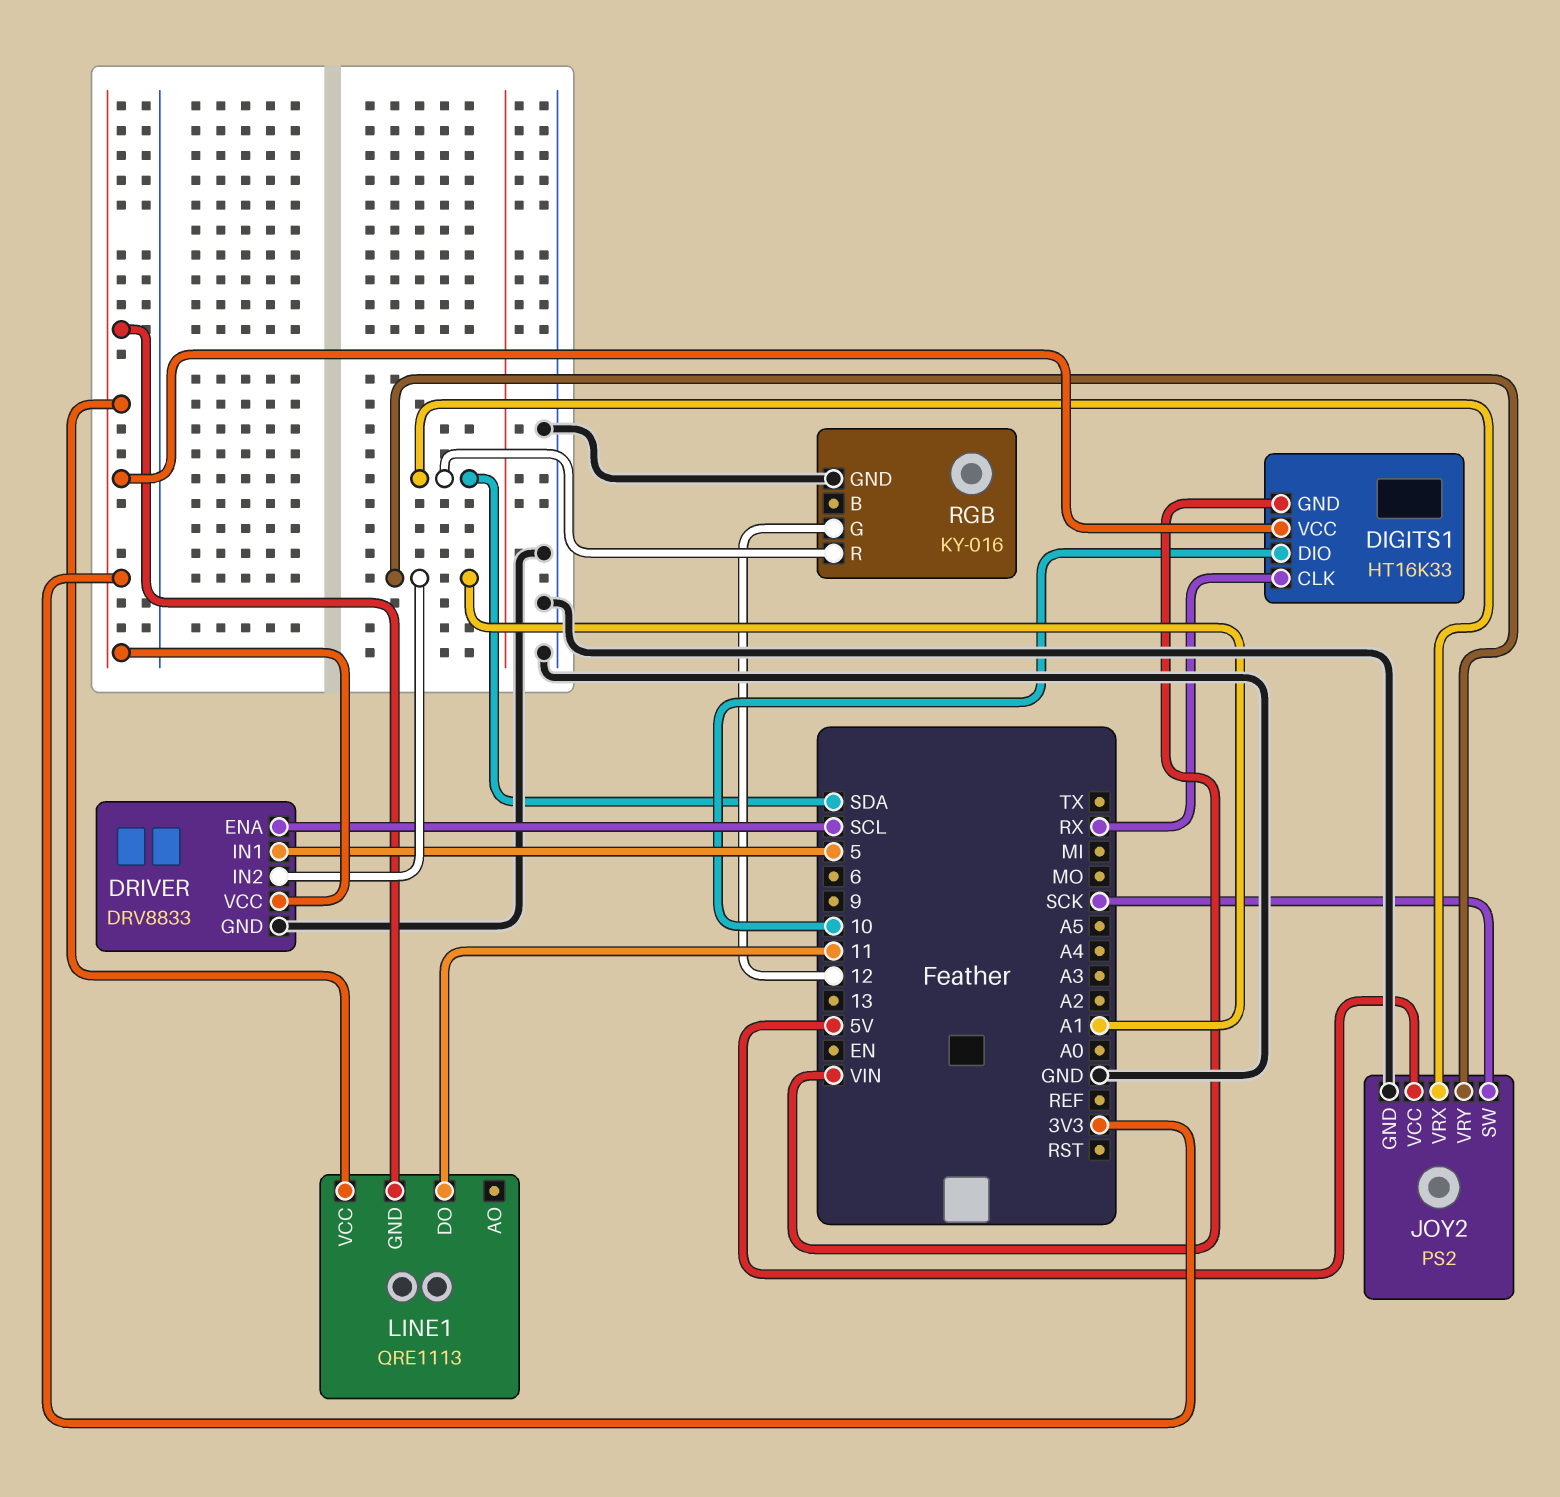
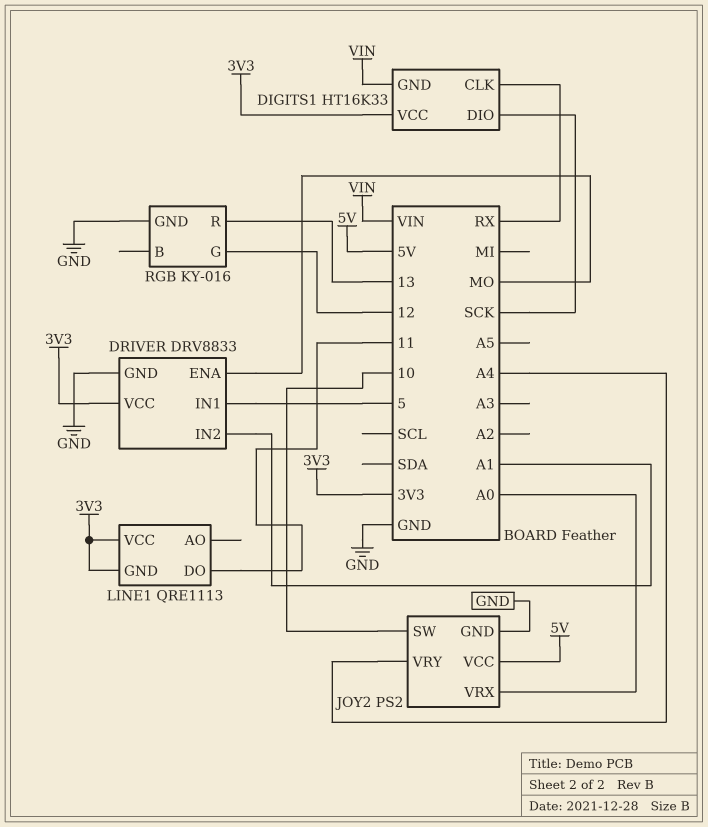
DIGITS1 pin DIO: 10 -> SCK
DRIVER pin ENA: SCL -> MO
JOY2 pin SW: SCK -> 10
JOY2 pin VRX: SDA -> A0
JOY2 pin VRY: A1 -> A4
RGB pin R: SDA -> 13

